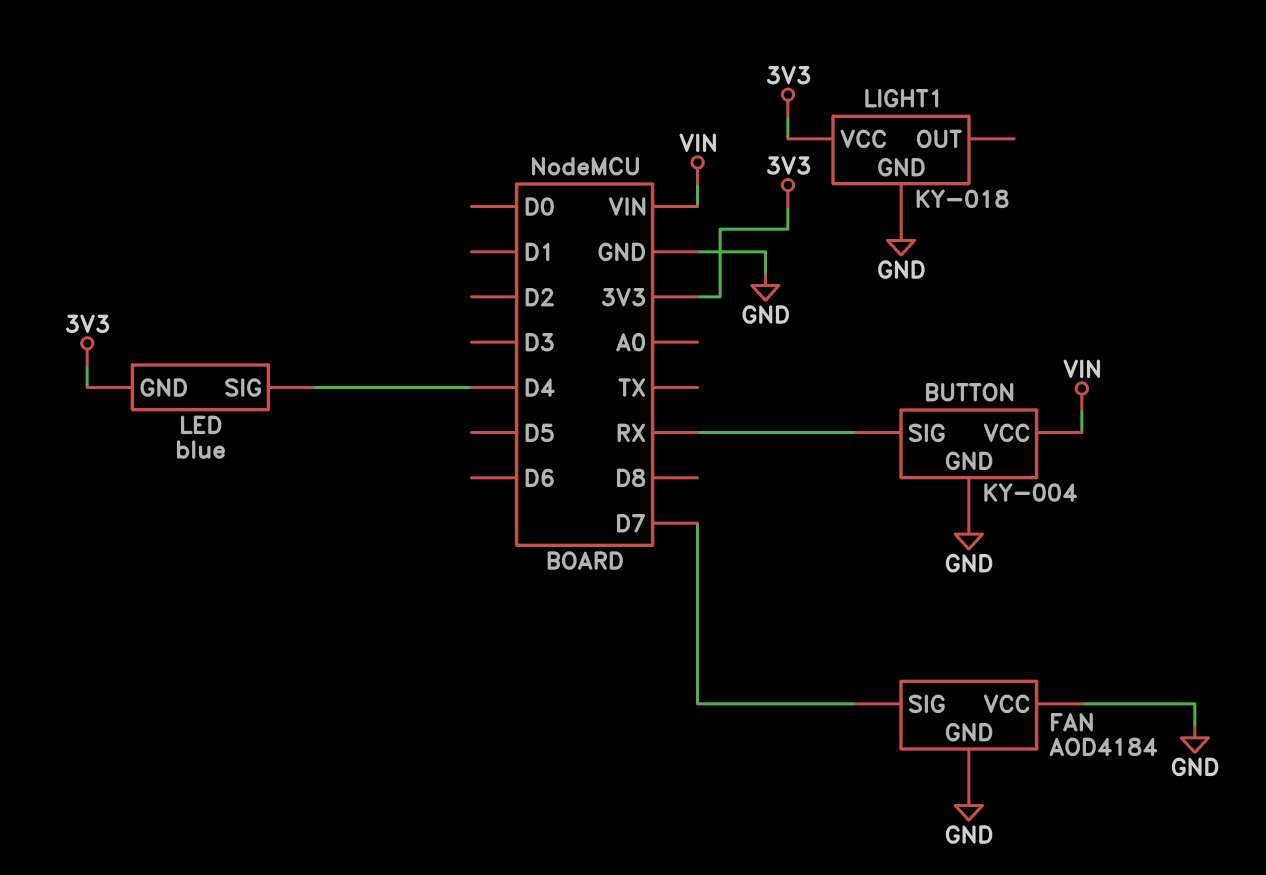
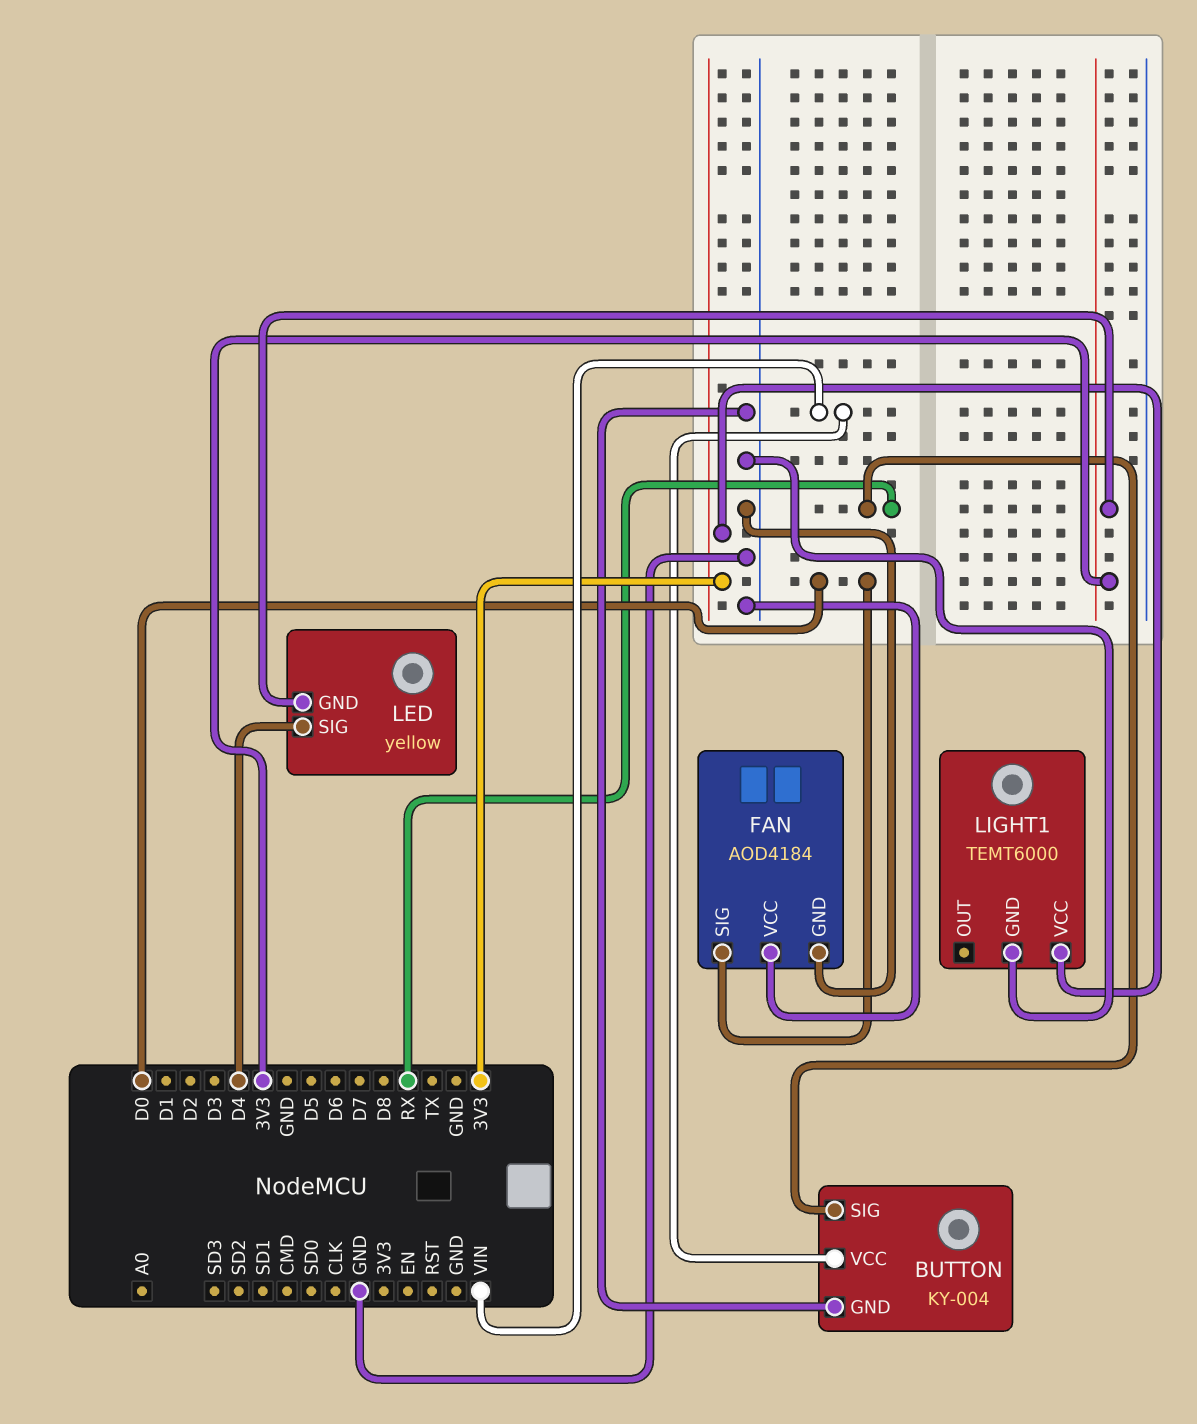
FAN pin SIG: D7 -> D0
LED: blue -> yellow
LIGHT1: KY-018 -> TEMT6000

